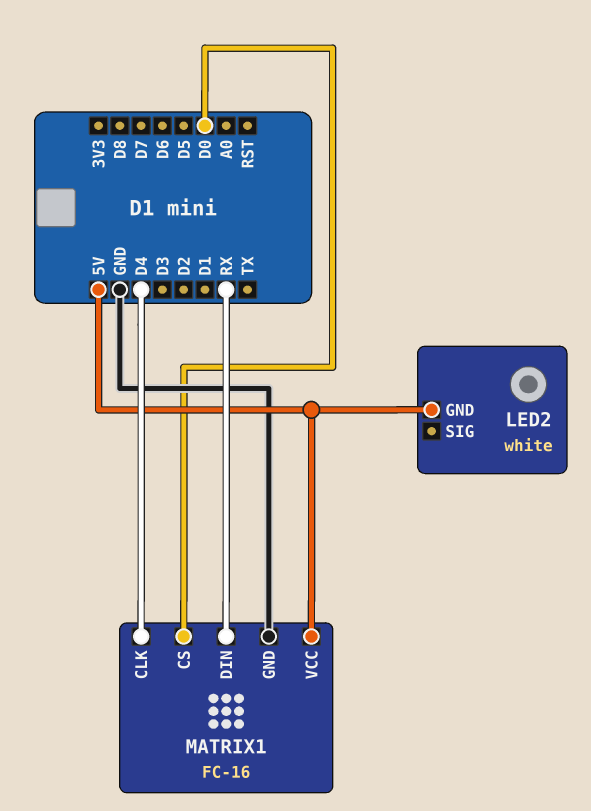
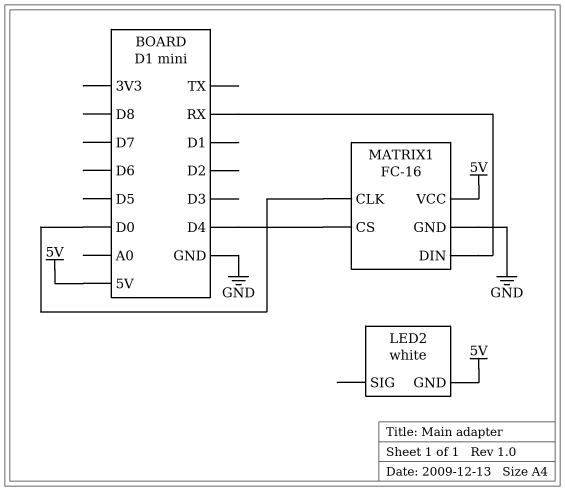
MATRIX1 pin CLK: D4 -> D0
MATRIX1 pin CS: D0 -> D4

